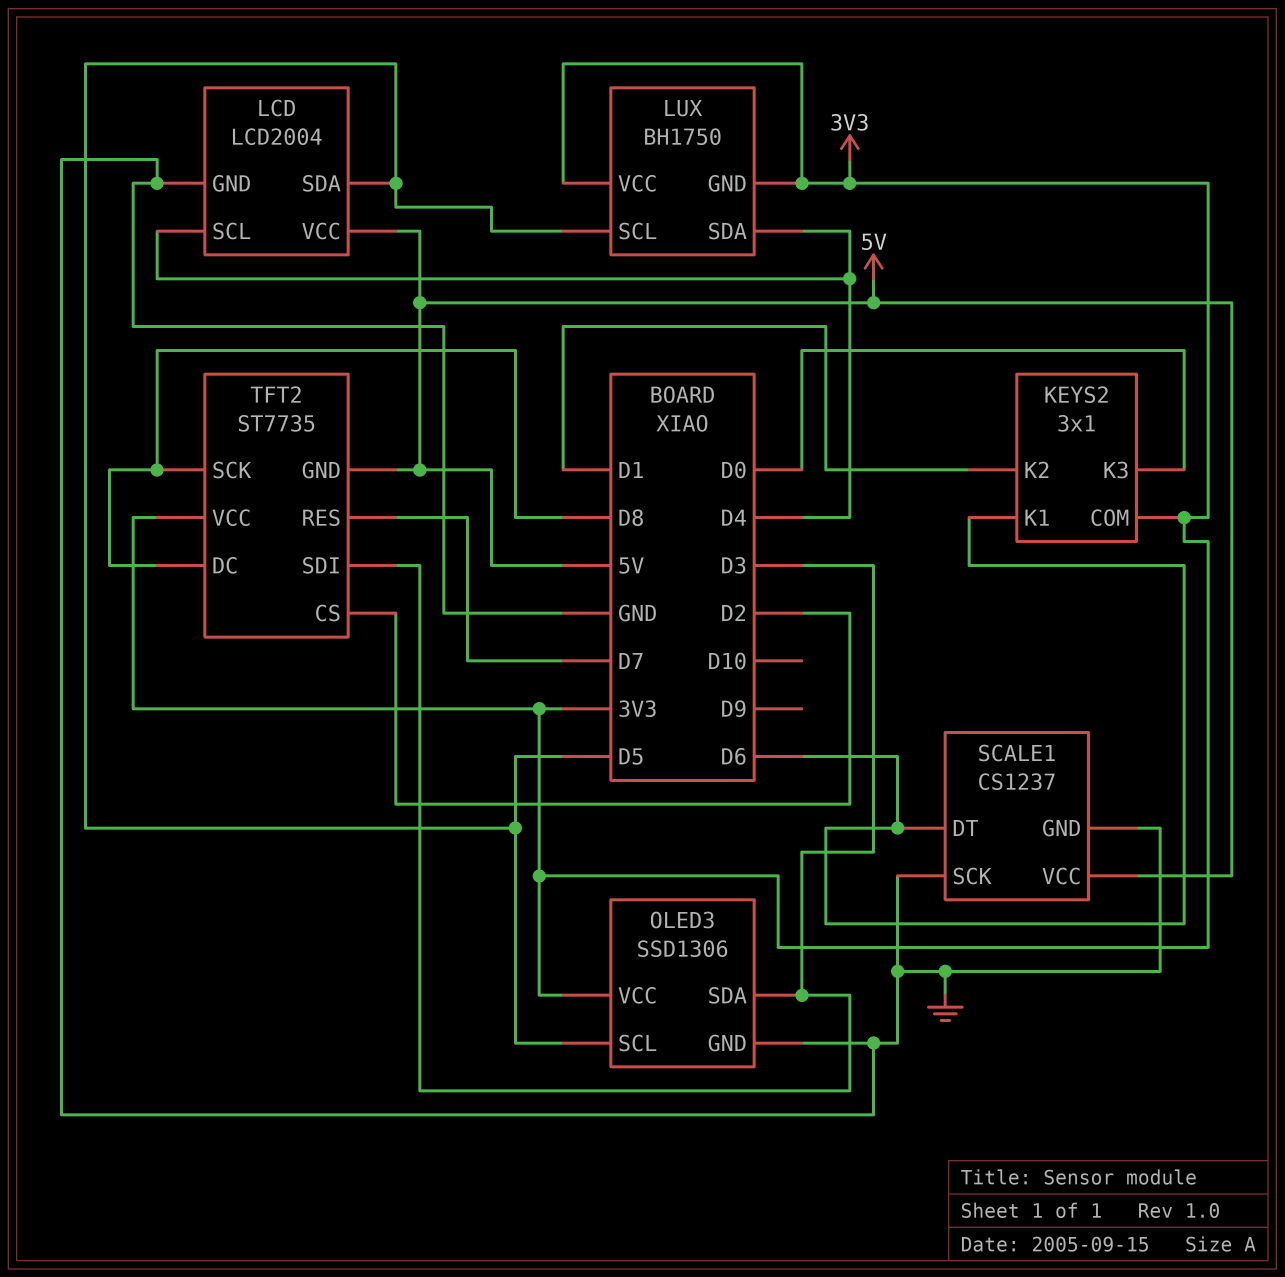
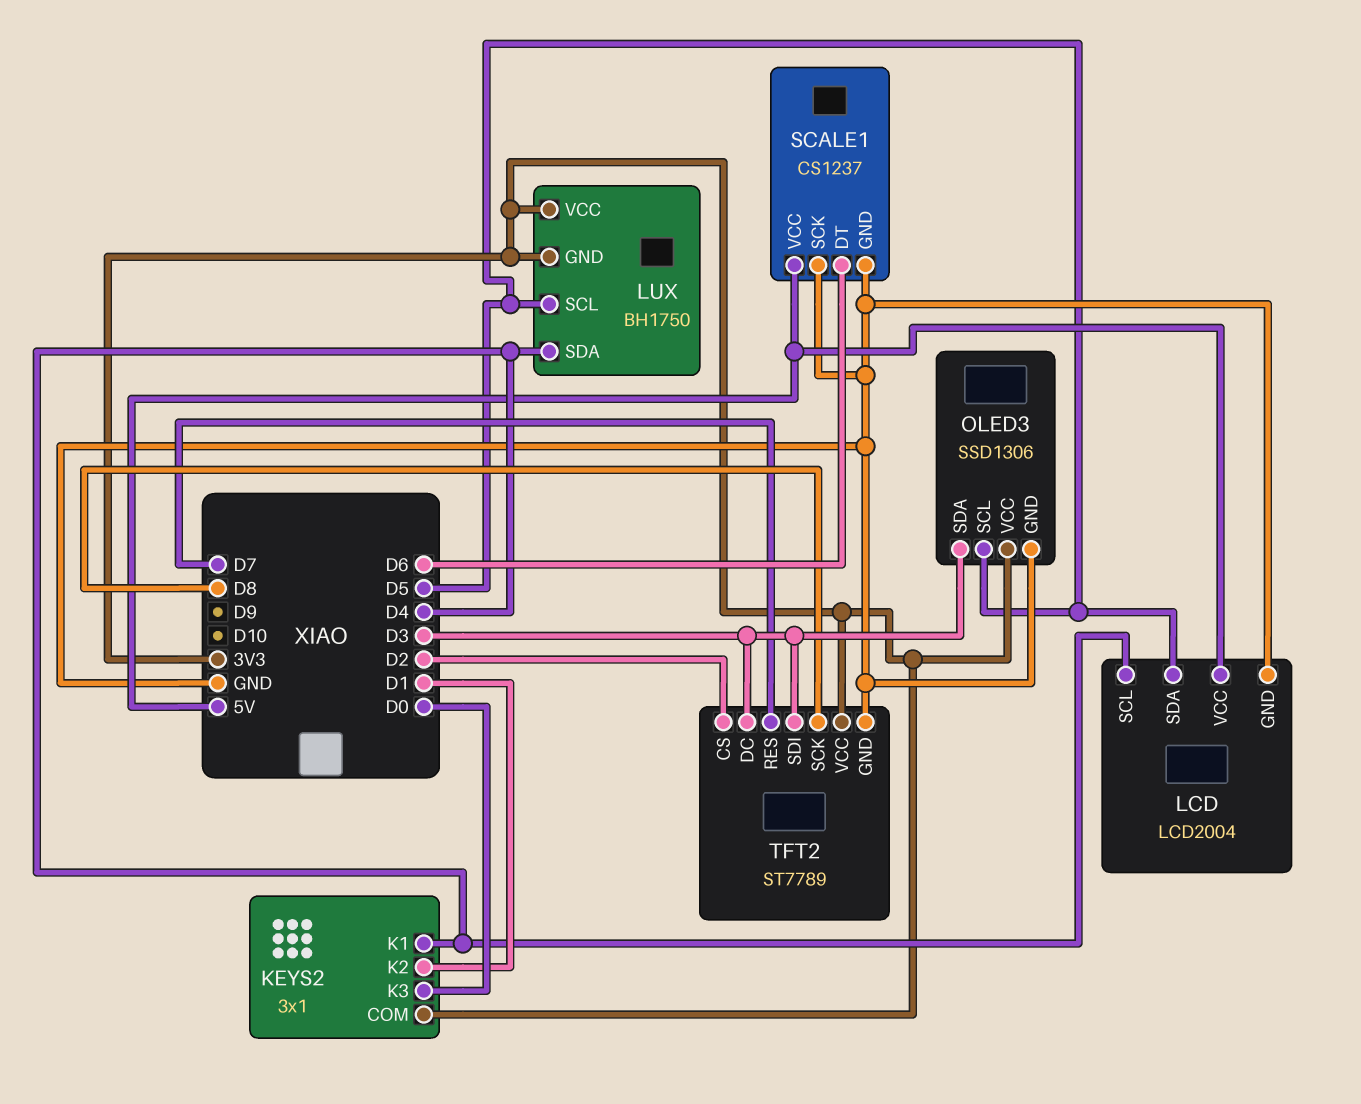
KEYS2 pin K1: D6 -> D4
TFT2: ST7735 -> ST7789
TFT2 pin DC: D8 -> D3
TFT2 pin GND: 5V -> GND

